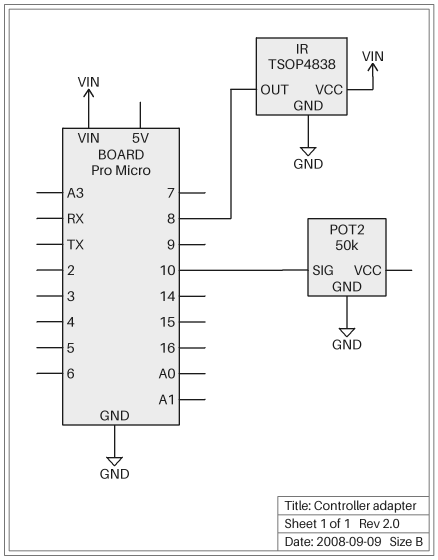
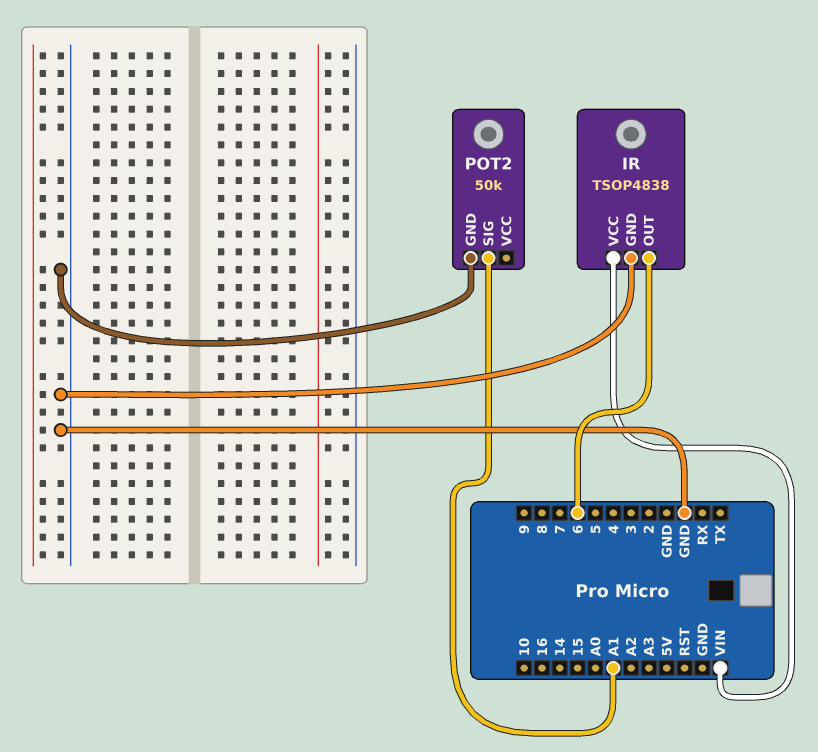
IR pin OUT: 8 -> 6
POT2 pin SIG: 10 -> A1

